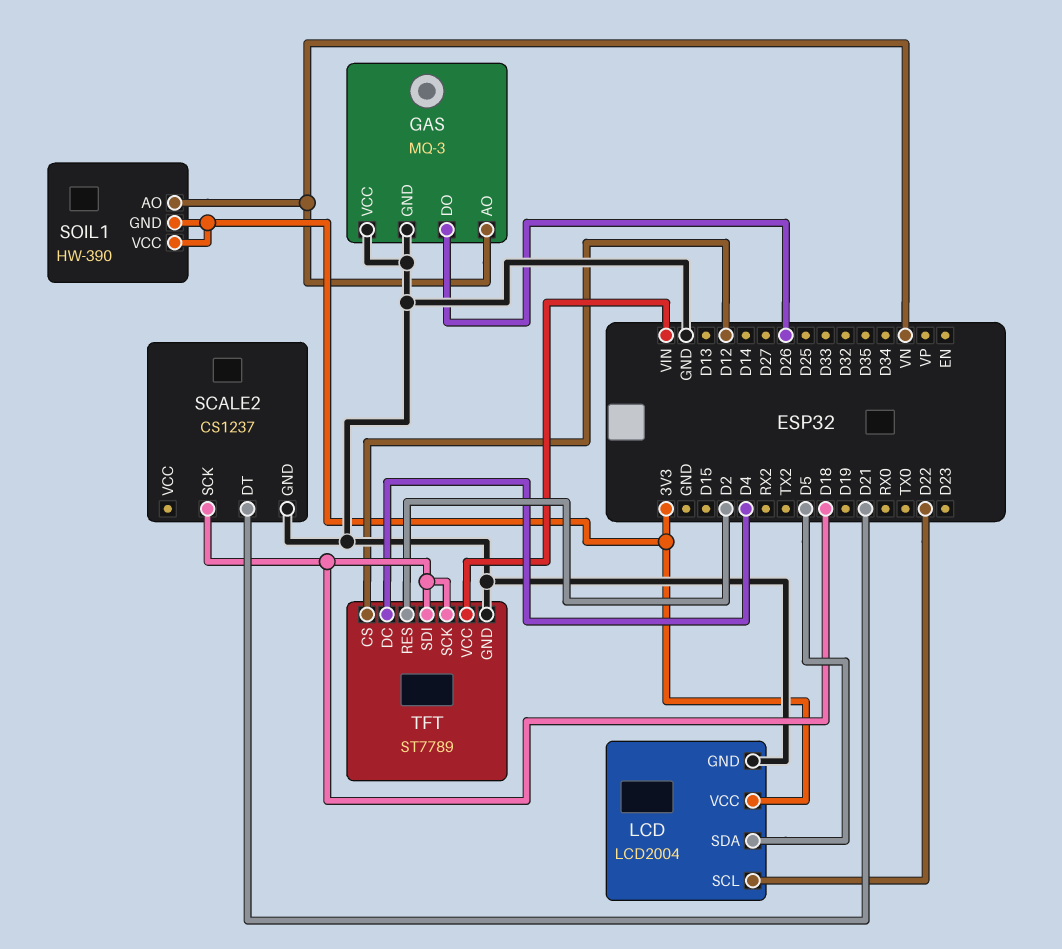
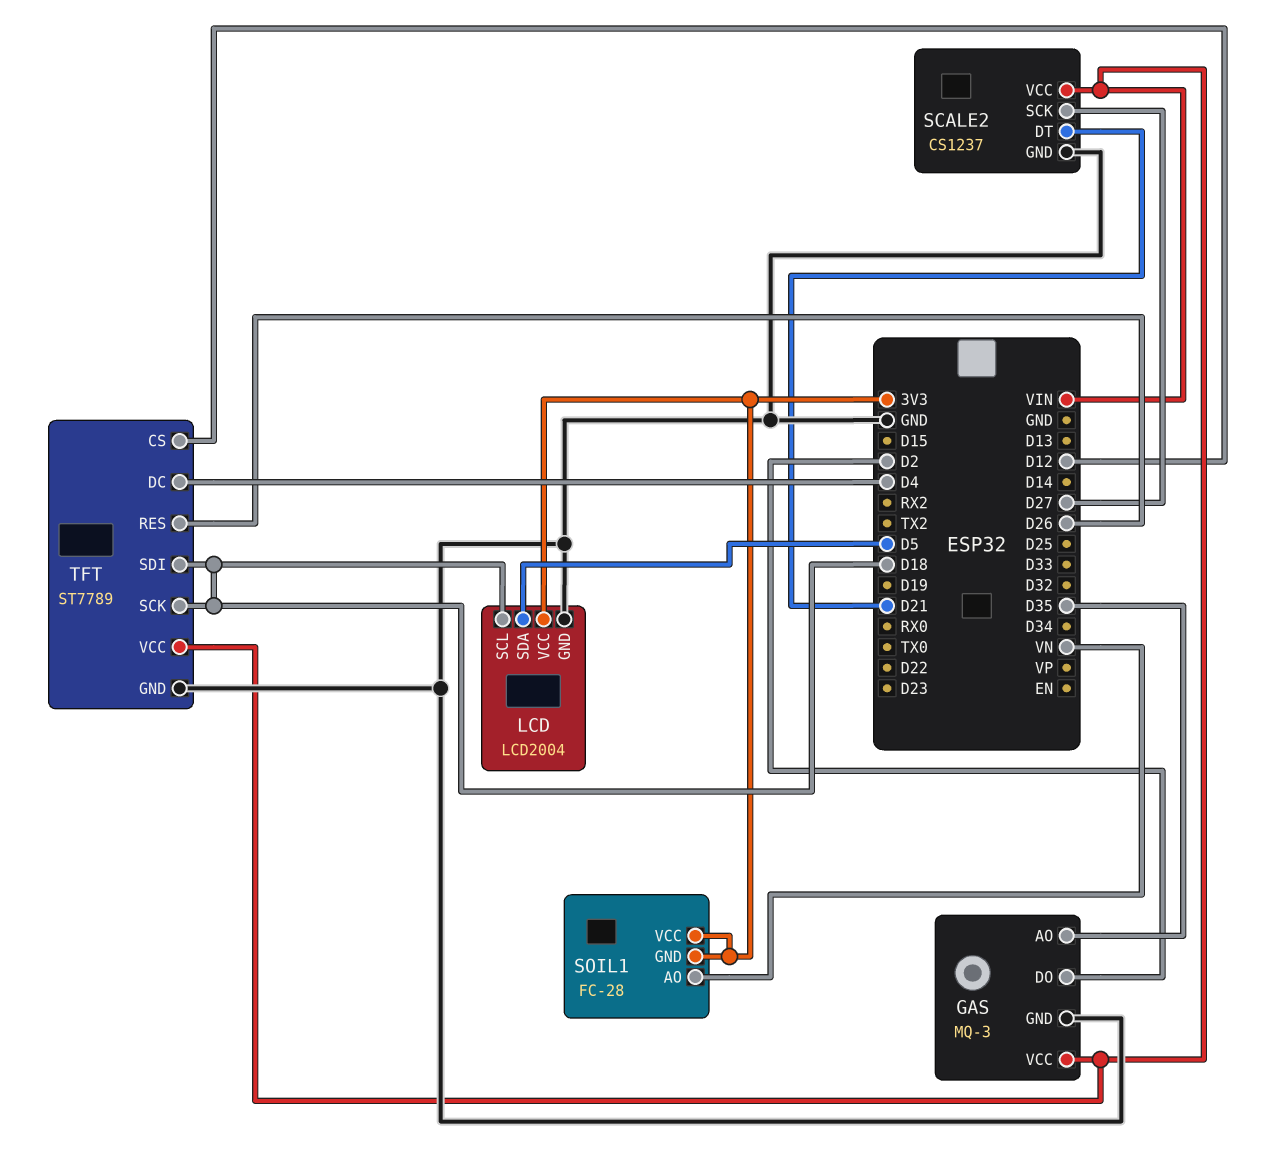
GAS pin AO: VN -> D35
GAS pin DO: D26 -> D2
GAS pin VCC: GND -> VIN
LCD pin SCL: D22 -> D18
SCALE2 pin SCK: D18 -> D27
SCALE2 pin VCC: none -> VIN
SOIL1: HW-390 -> FC-28
TFT pin RES: D2 -> D26

